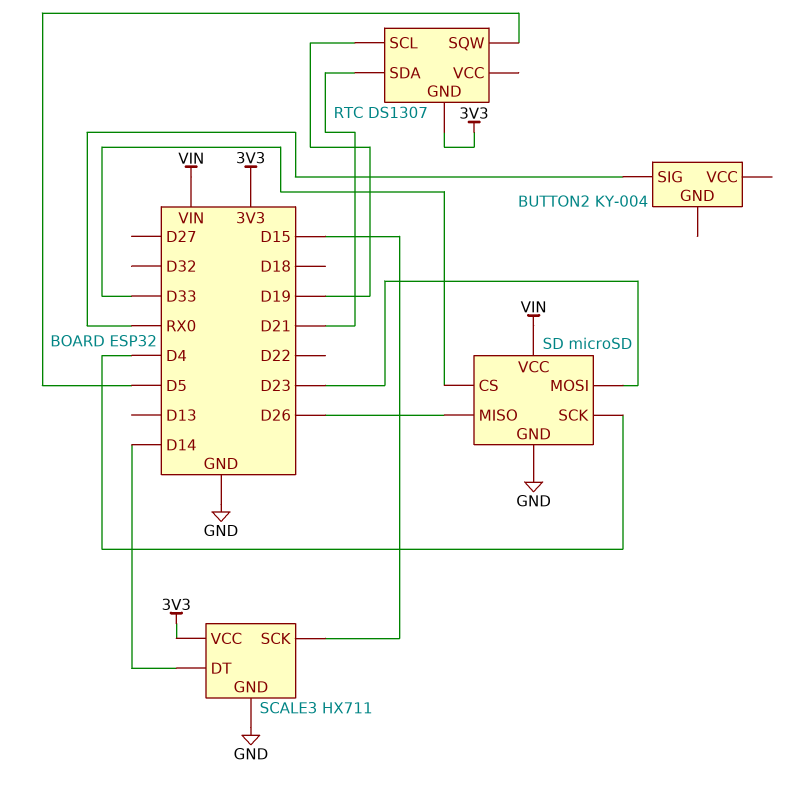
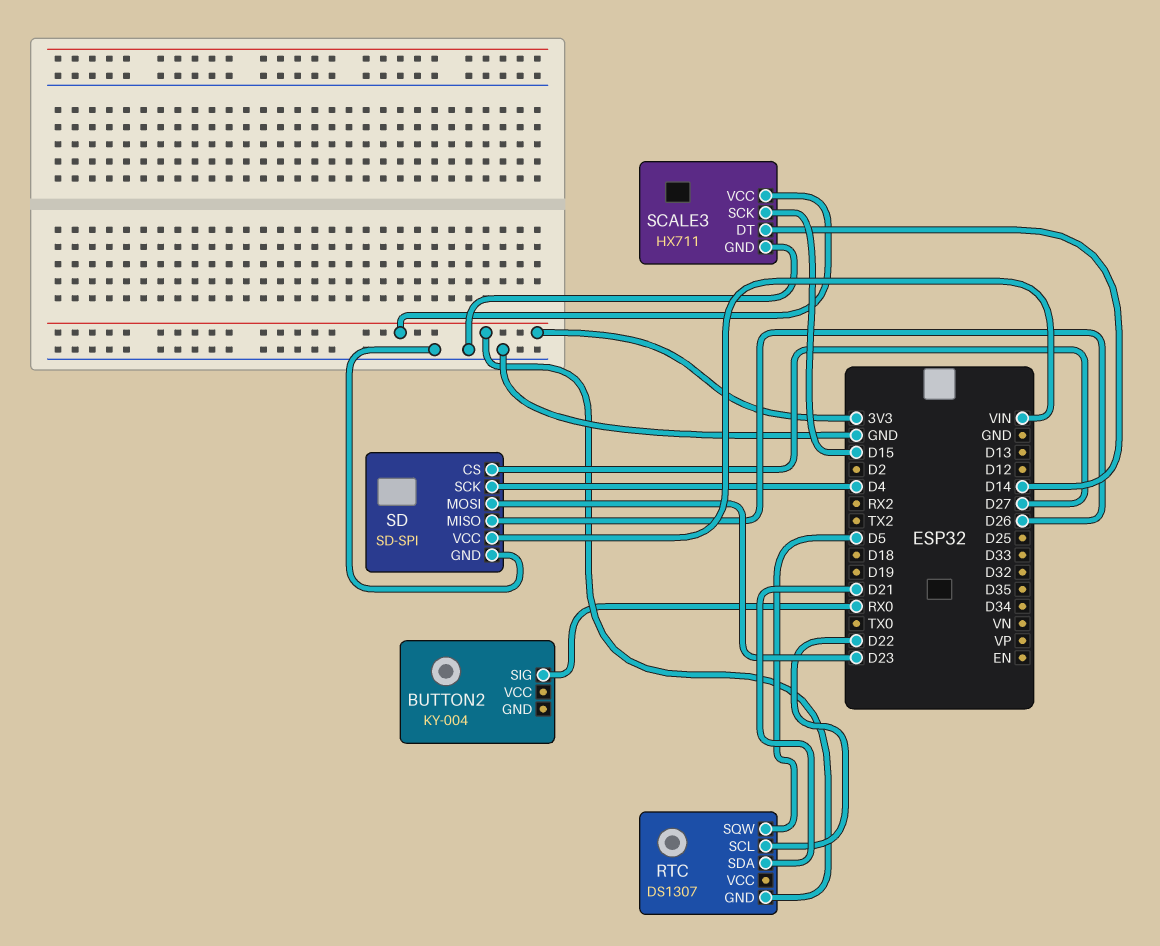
RTC pin SCL: D19 -> D22
SD: microSD -> SD-SPI
SD pin CS: D33 -> D27

